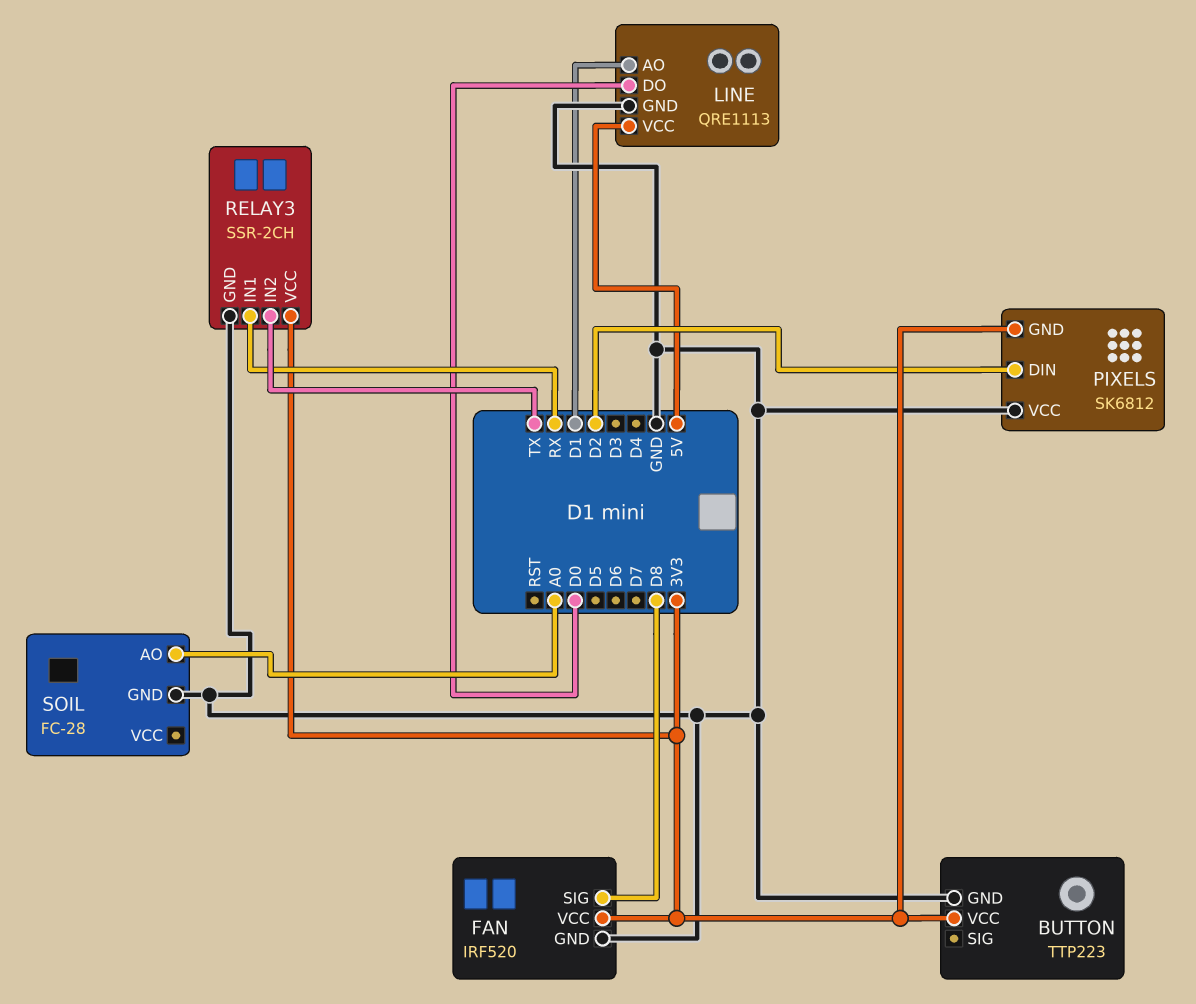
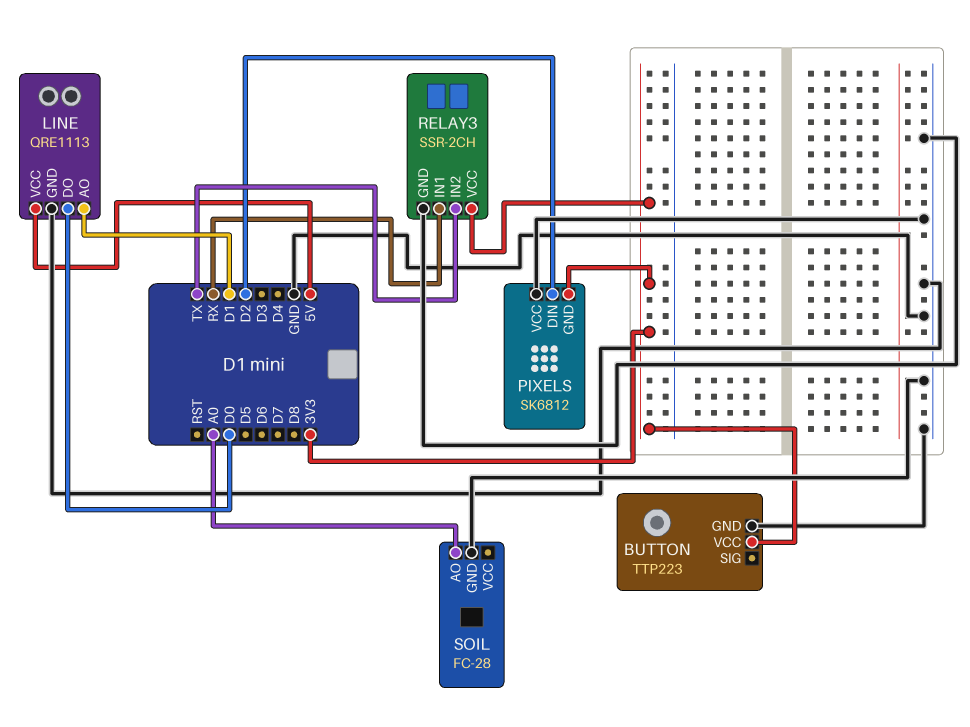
FAN: IRF520 -> none
FAN pin GND: GND -> none
FAN pin SIG: D8 -> none
FAN pin VCC: 3V3 -> none

